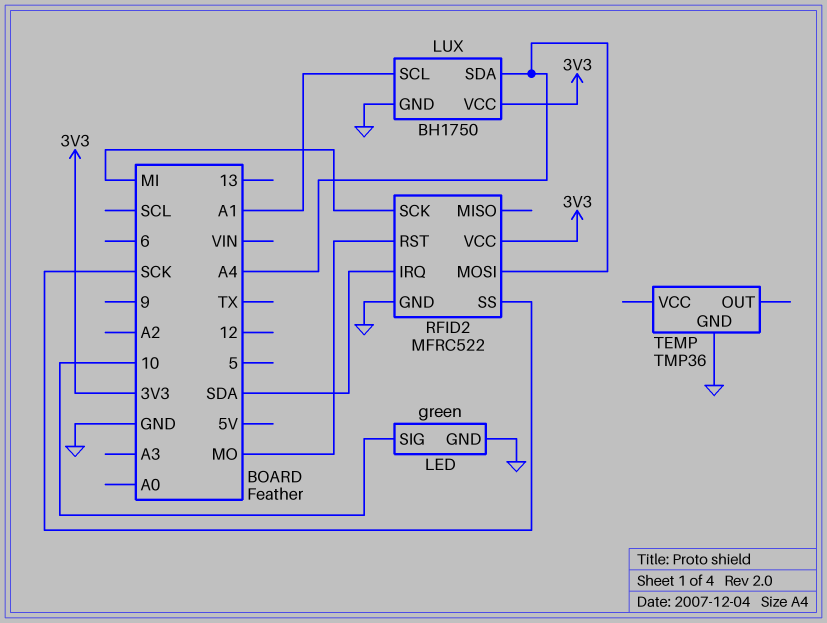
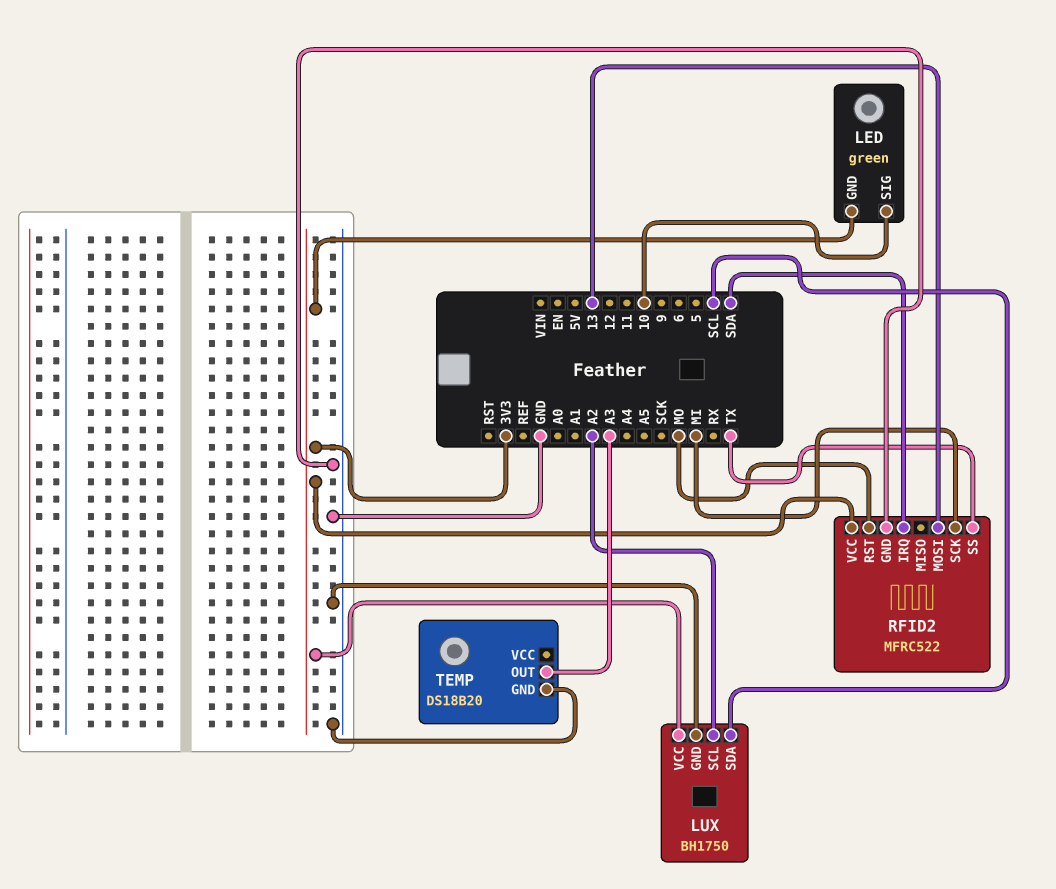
LED pin GND: GND -> 3V3
LUX pin SCL: A1 -> A2
LUX pin SDA: A4 -> SCL
RFID2 pin MOSI: A4 -> 13
RFID2 pin SS: SCK -> TX
TEMP: TMP36 -> DS18B20
TEMP pin OUT: none -> A3

